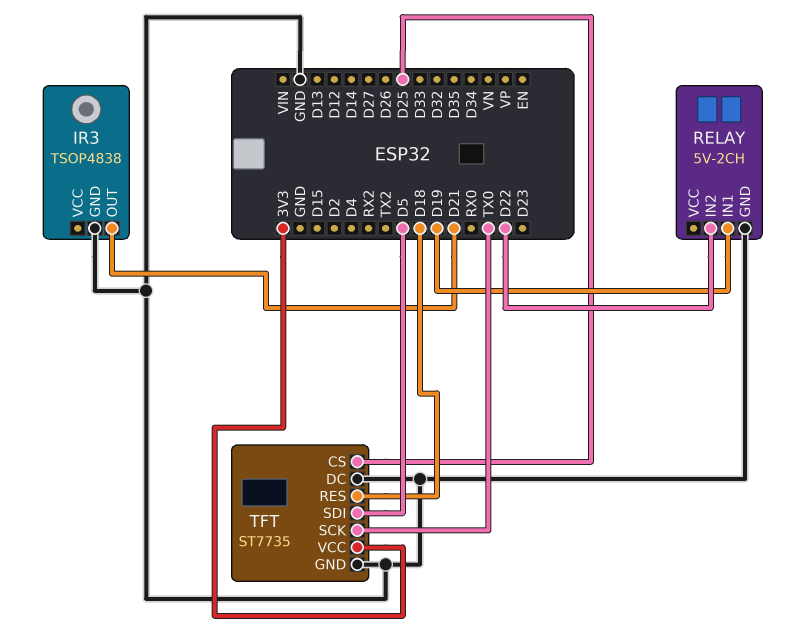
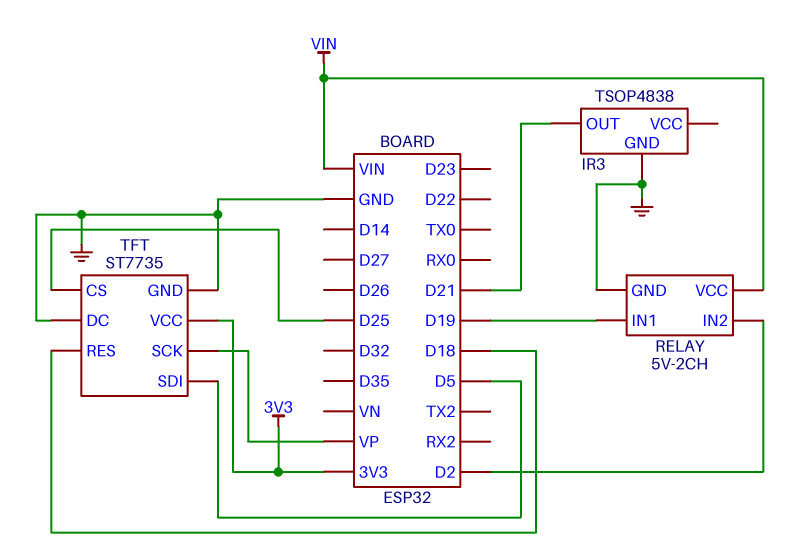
RELAY pin IN2: D22 -> D2
RELAY pin VCC: none -> VIN
TFT pin SCK: TX0 -> VP

